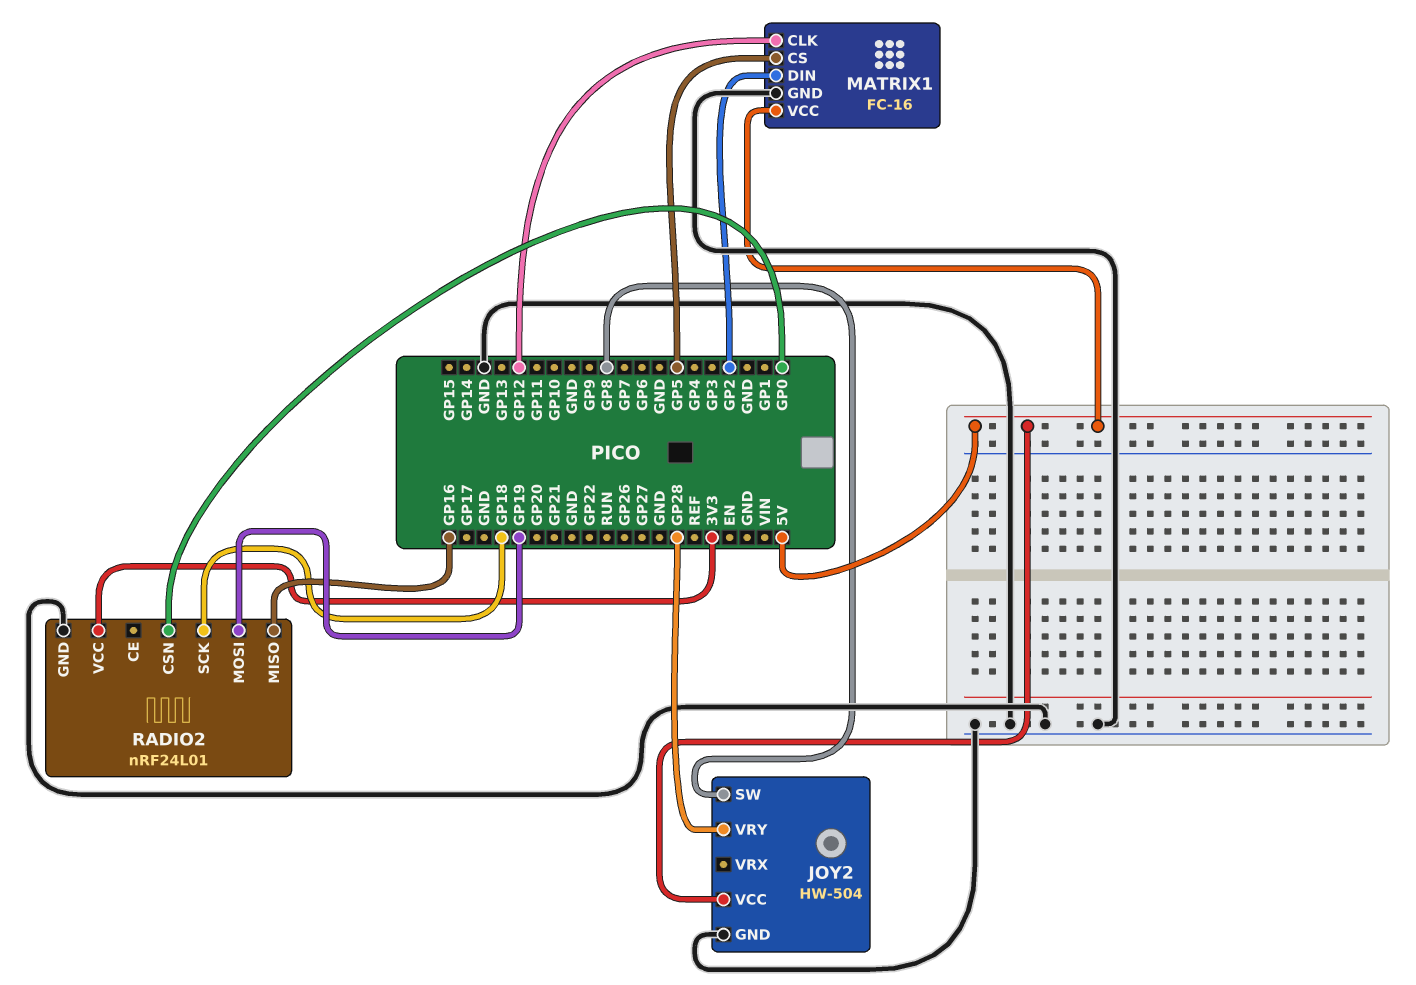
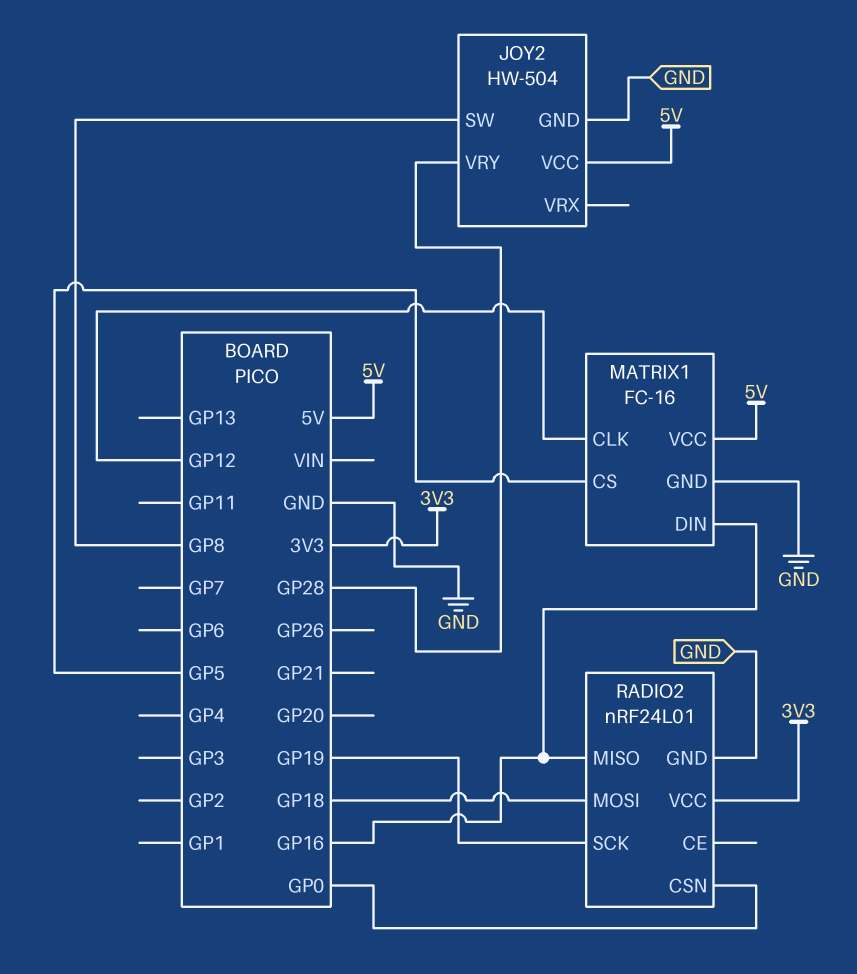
MATRIX1 pin DIN: GP2 -> GP16
RADIO2 pin MOSI: GP19 -> GP18
RADIO2 pin SCK: GP18 -> GP19

